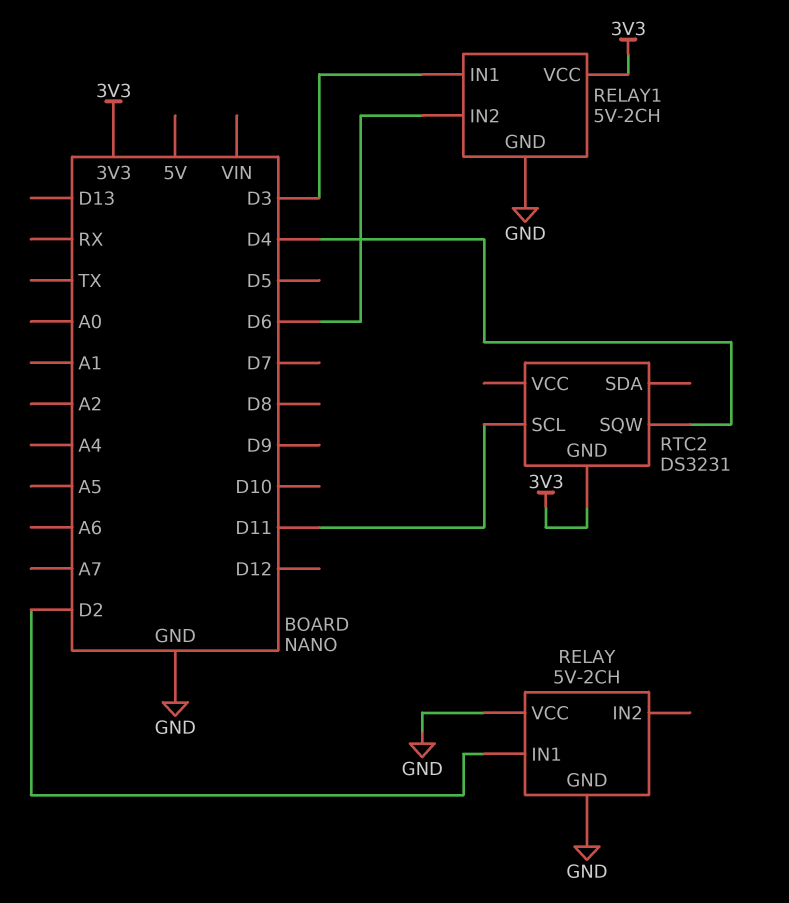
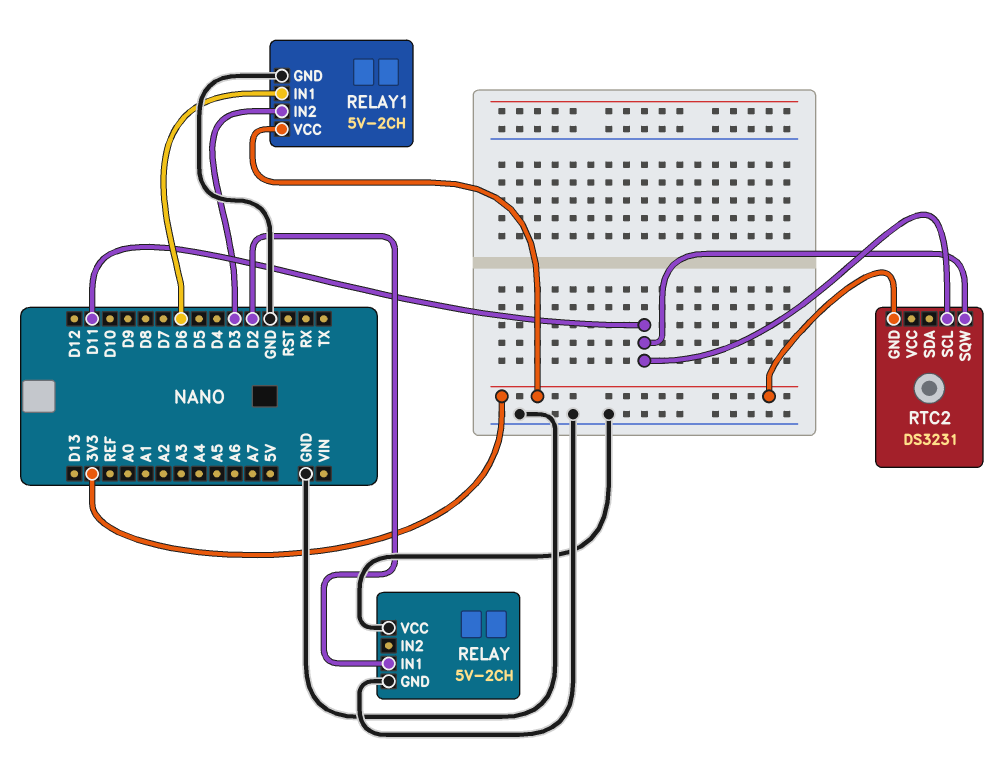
RELAY1 pin IN1: D3 -> D6
RELAY1 pin IN2: D6 -> D3
RTC2 pin SQW: D4 -> D11

